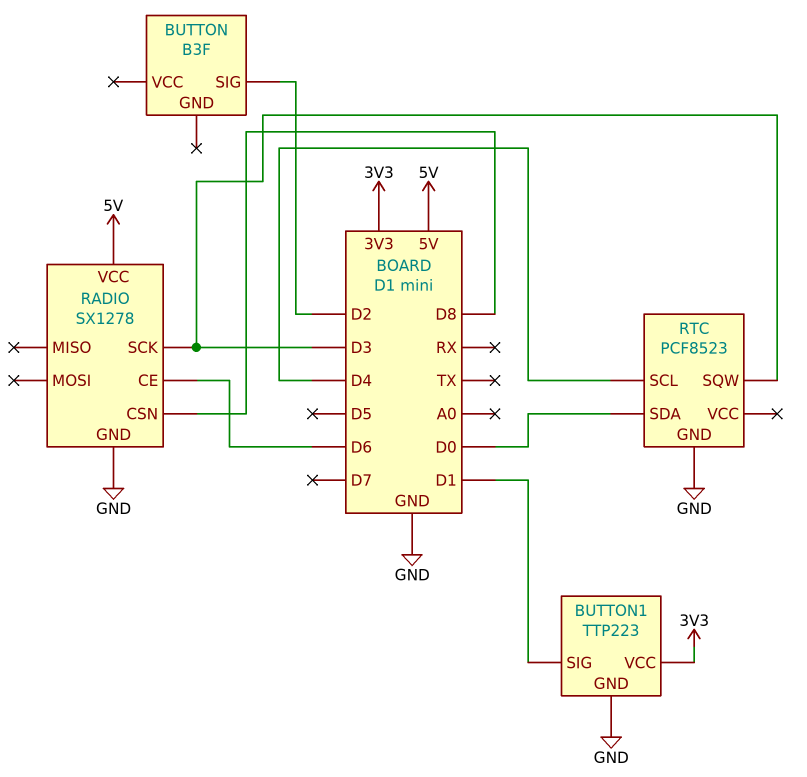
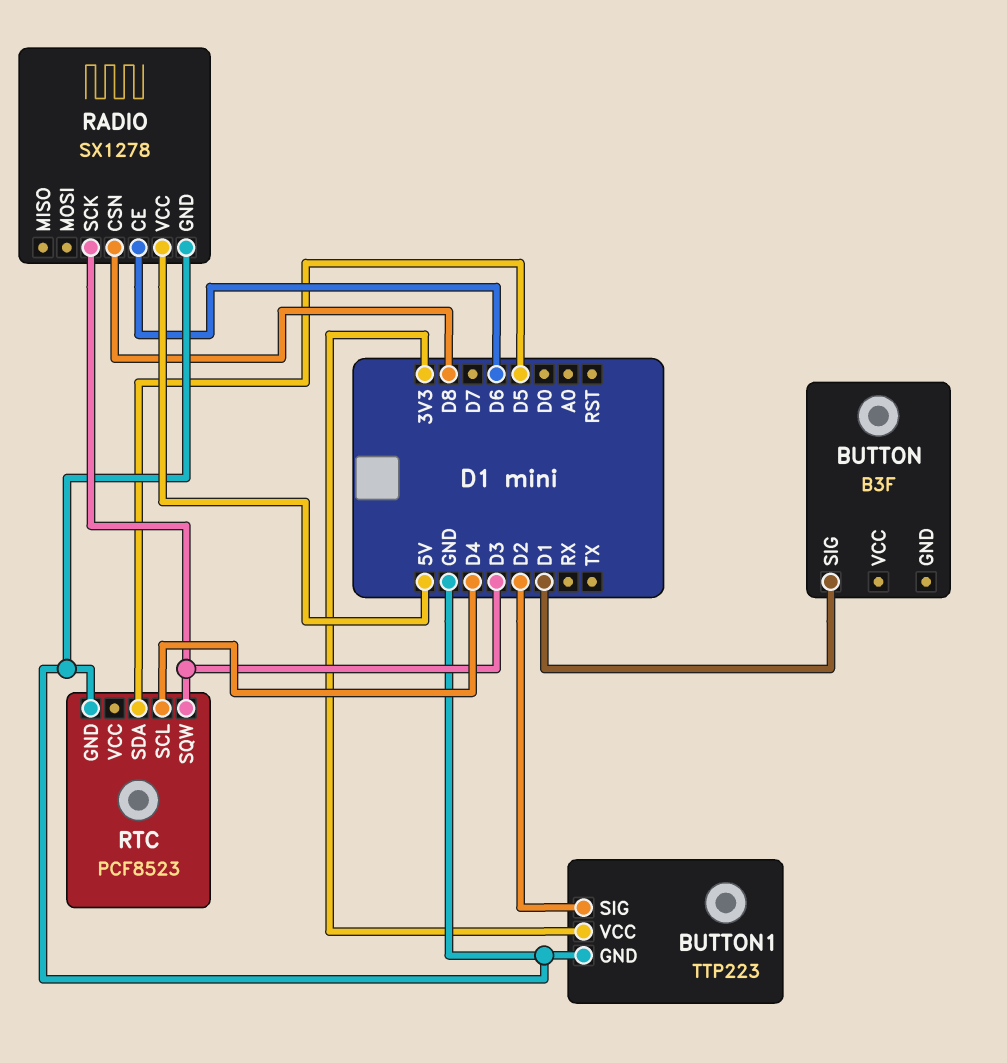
BUTTON pin SIG: D2 -> D1
BUTTON1 pin SIG: D1 -> D2
RTC pin SDA: D0 -> D5

